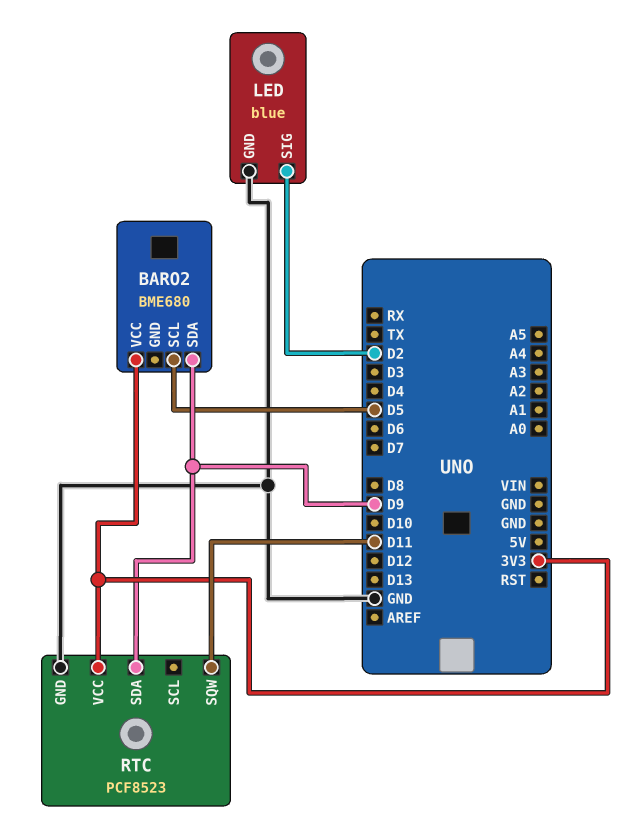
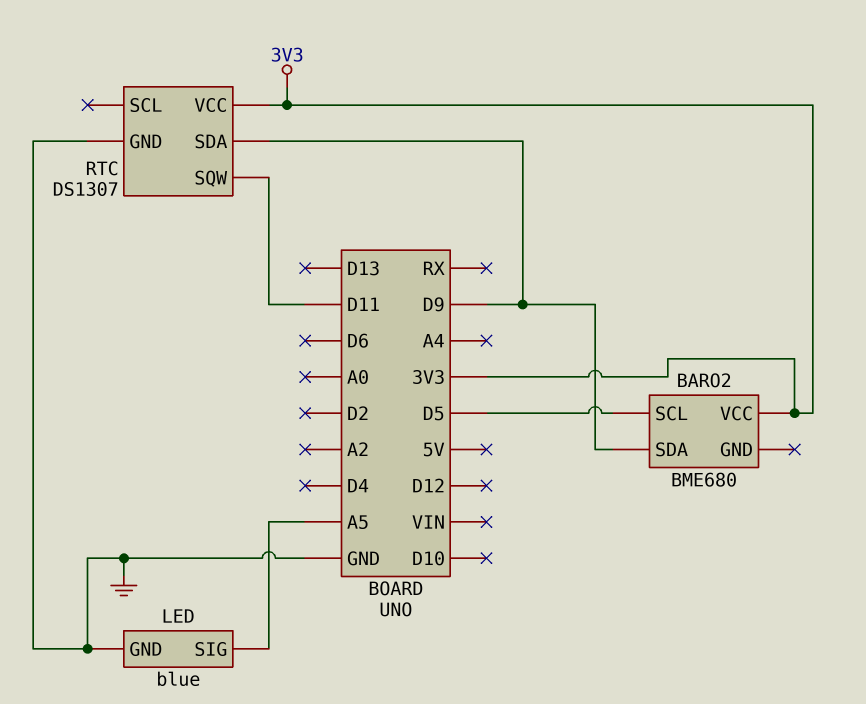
LED pin SIG: D2 -> A5
RTC: PCF8523 -> DS1307

